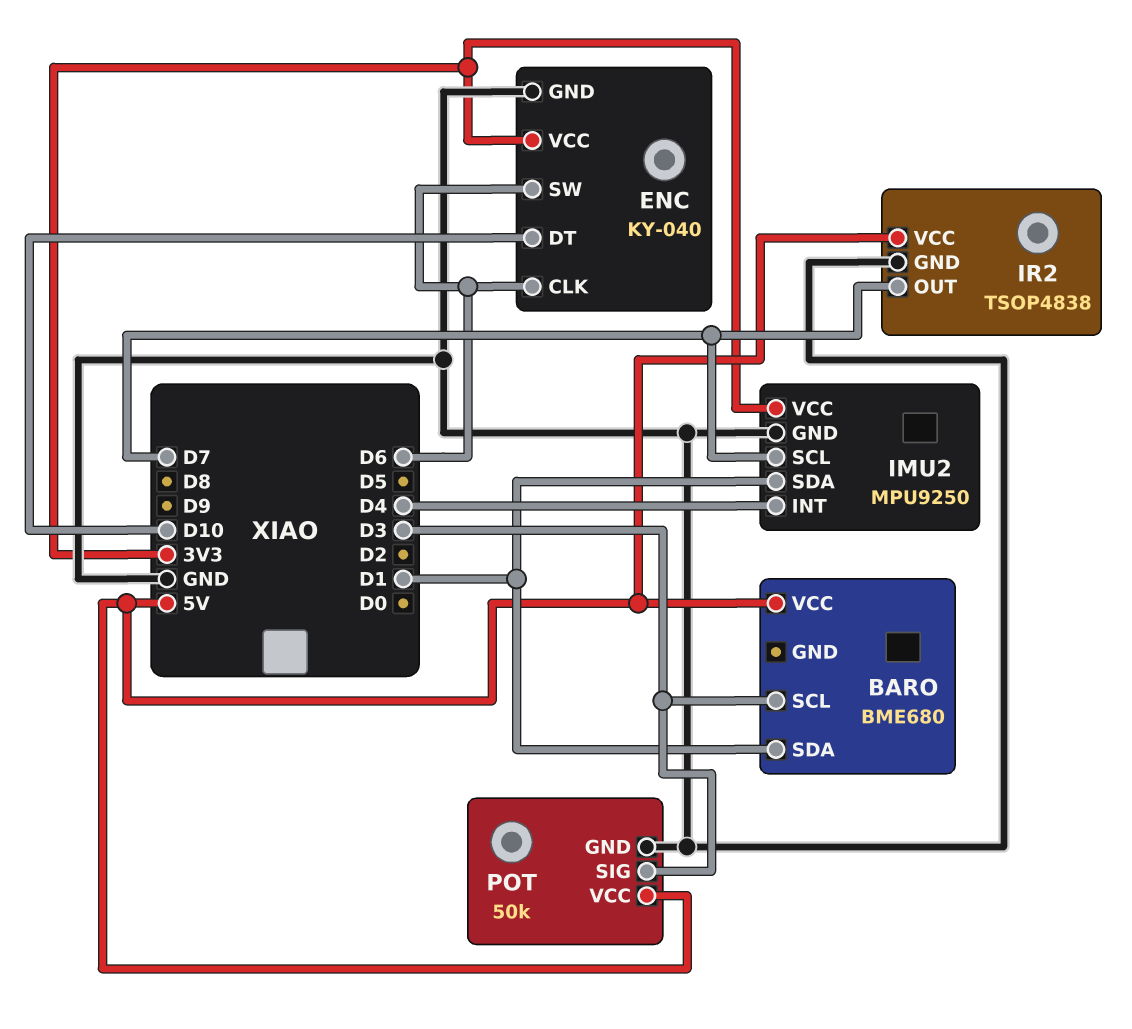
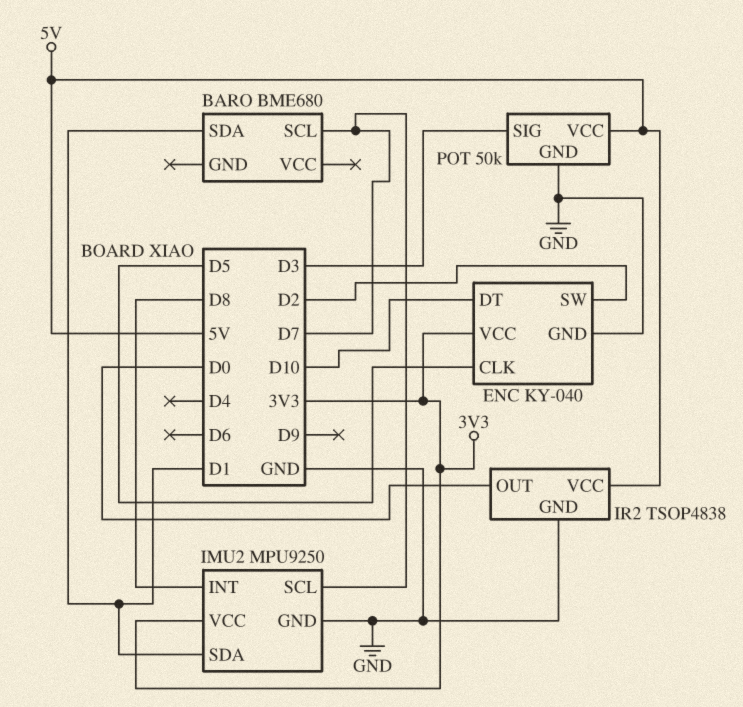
BARO pin SCL: D3 -> D7
BARO pin VCC: 5V -> none
ENC pin CLK: D6 -> D5
ENC pin SW: D6 -> D2
IMU2 pin INT: D4 -> D8
IR2 pin OUT: D7 -> D0

